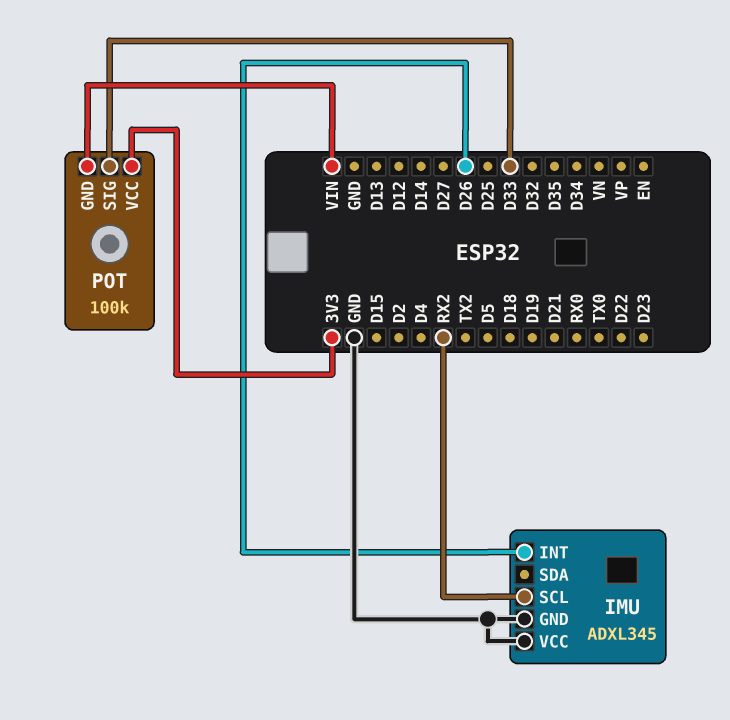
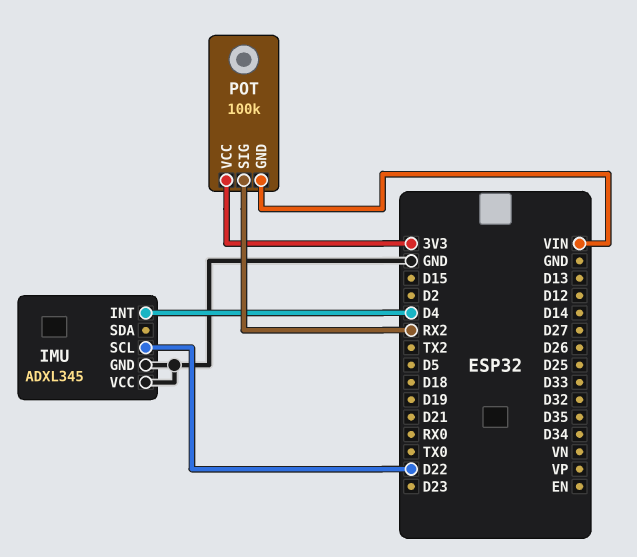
IMU pin INT: D26 -> D4
IMU pin SCL: RX2 -> D22
POT pin SIG: D33 -> RX2

